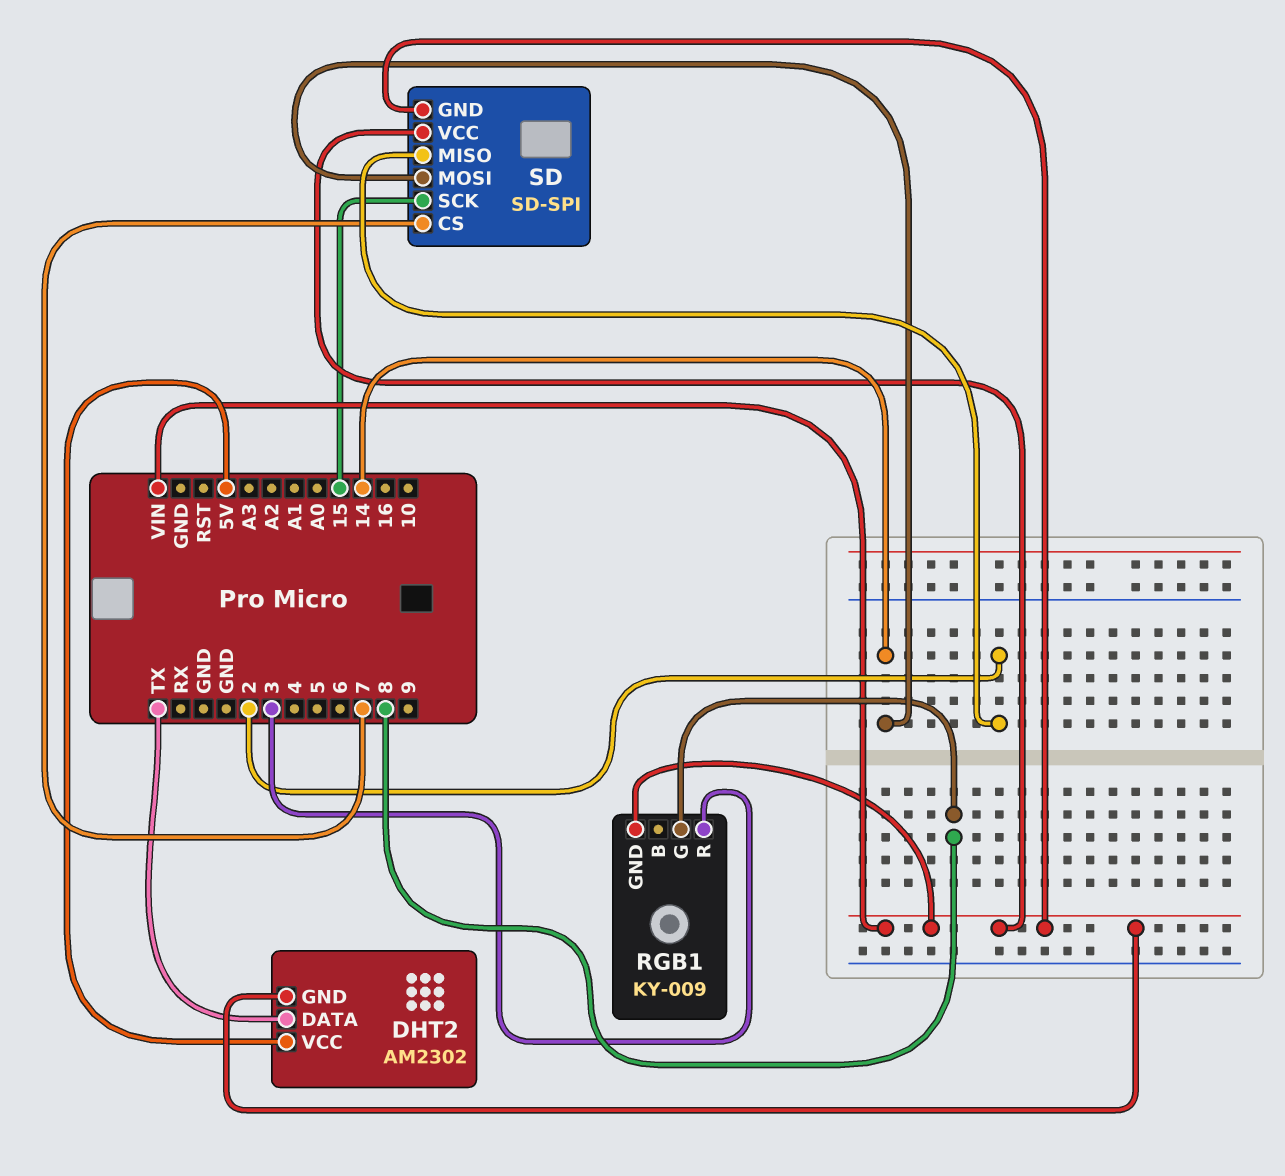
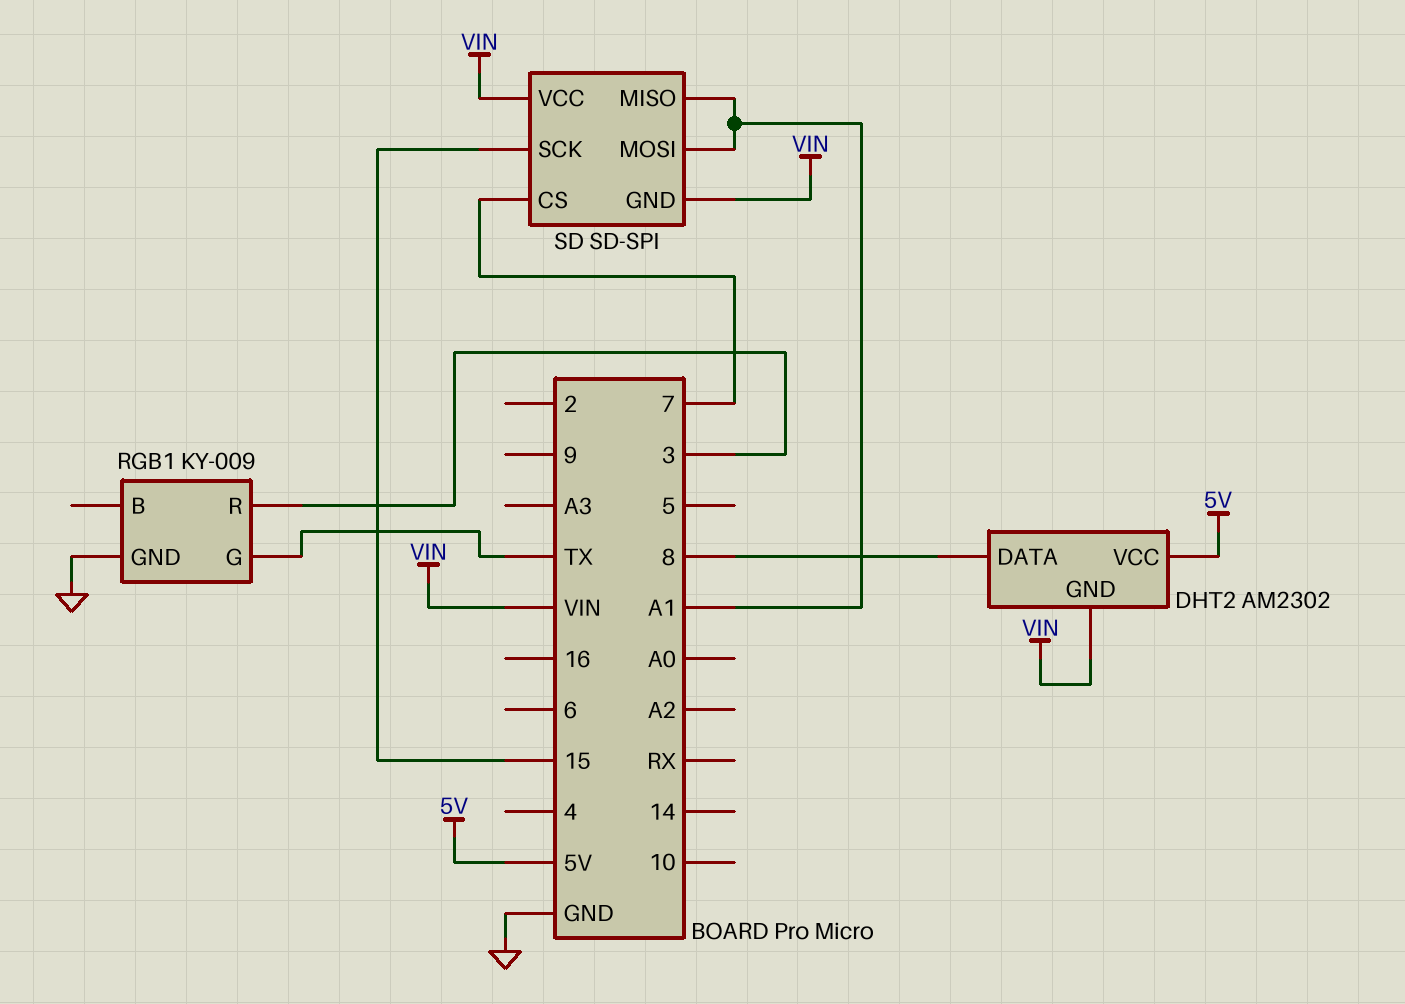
DHT2 pin DATA: TX -> 8
RGB1 pin G: 8 -> TX
RGB1 pin GND: VIN -> GND
SD pin MISO: 2 -> A1
SD pin MOSI: 14 -> A1

